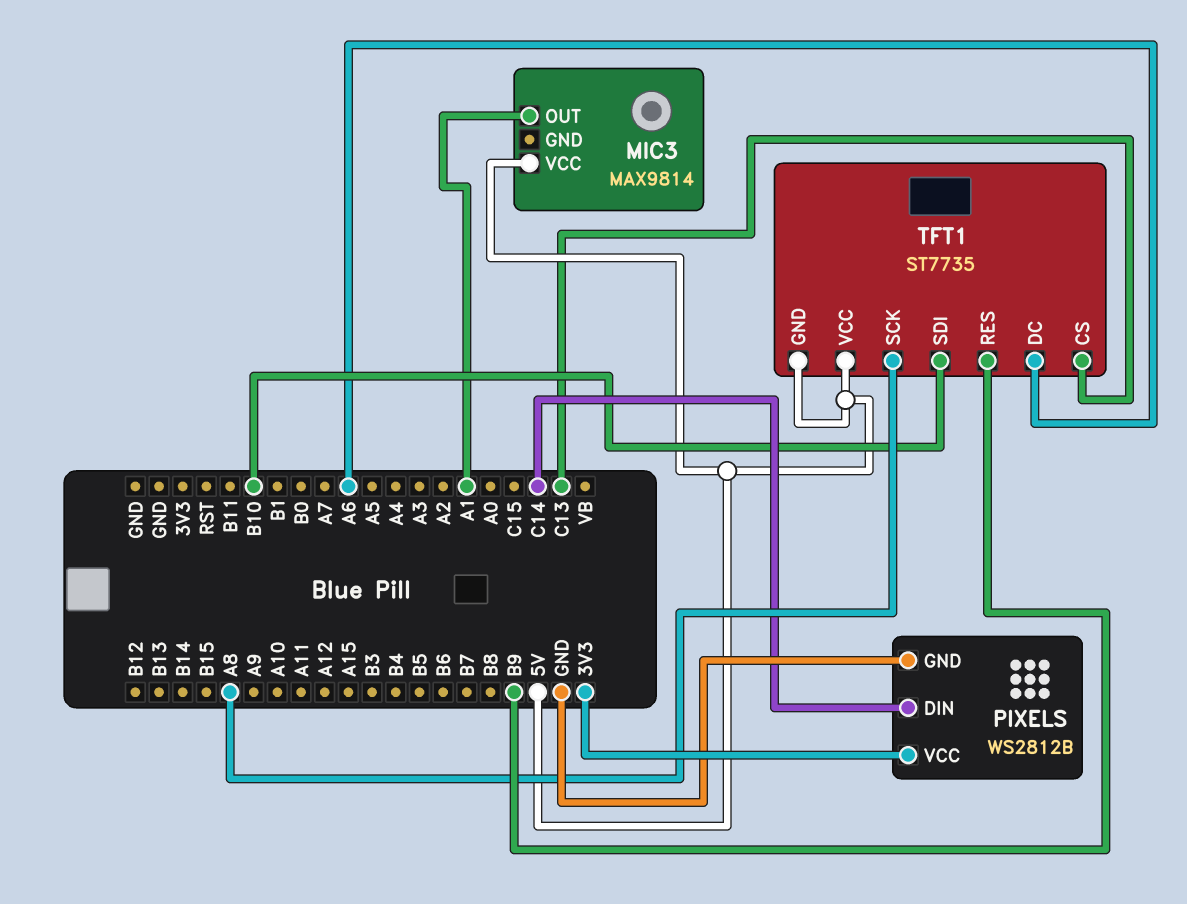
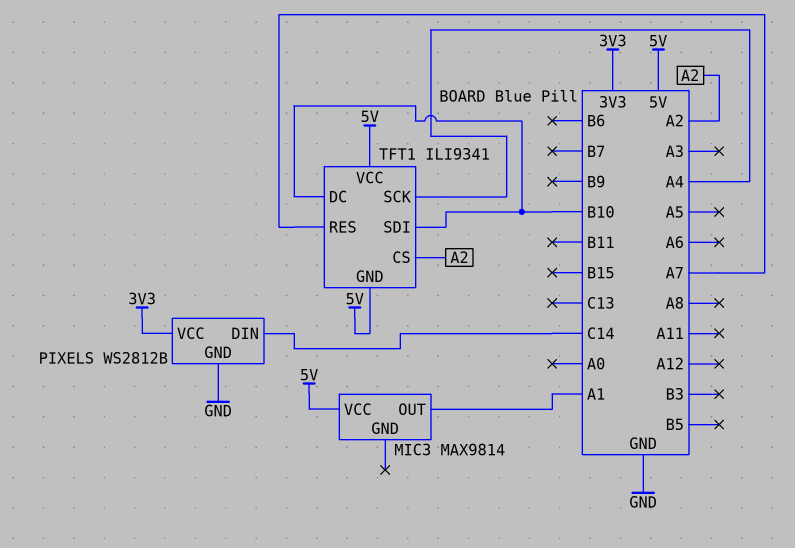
TFT1: ST7735 -> ILI9341
TFT1 pin CS: C13 -> A2
TFT1 pin DC: A6 -> B10
TFT1 pin RES: B9 -> A7
TFT1 pin SCK: A8 -> A4

